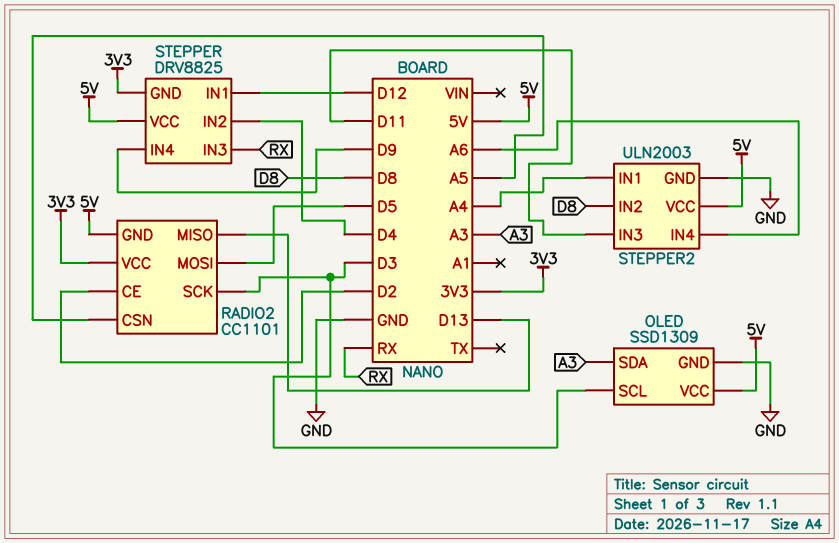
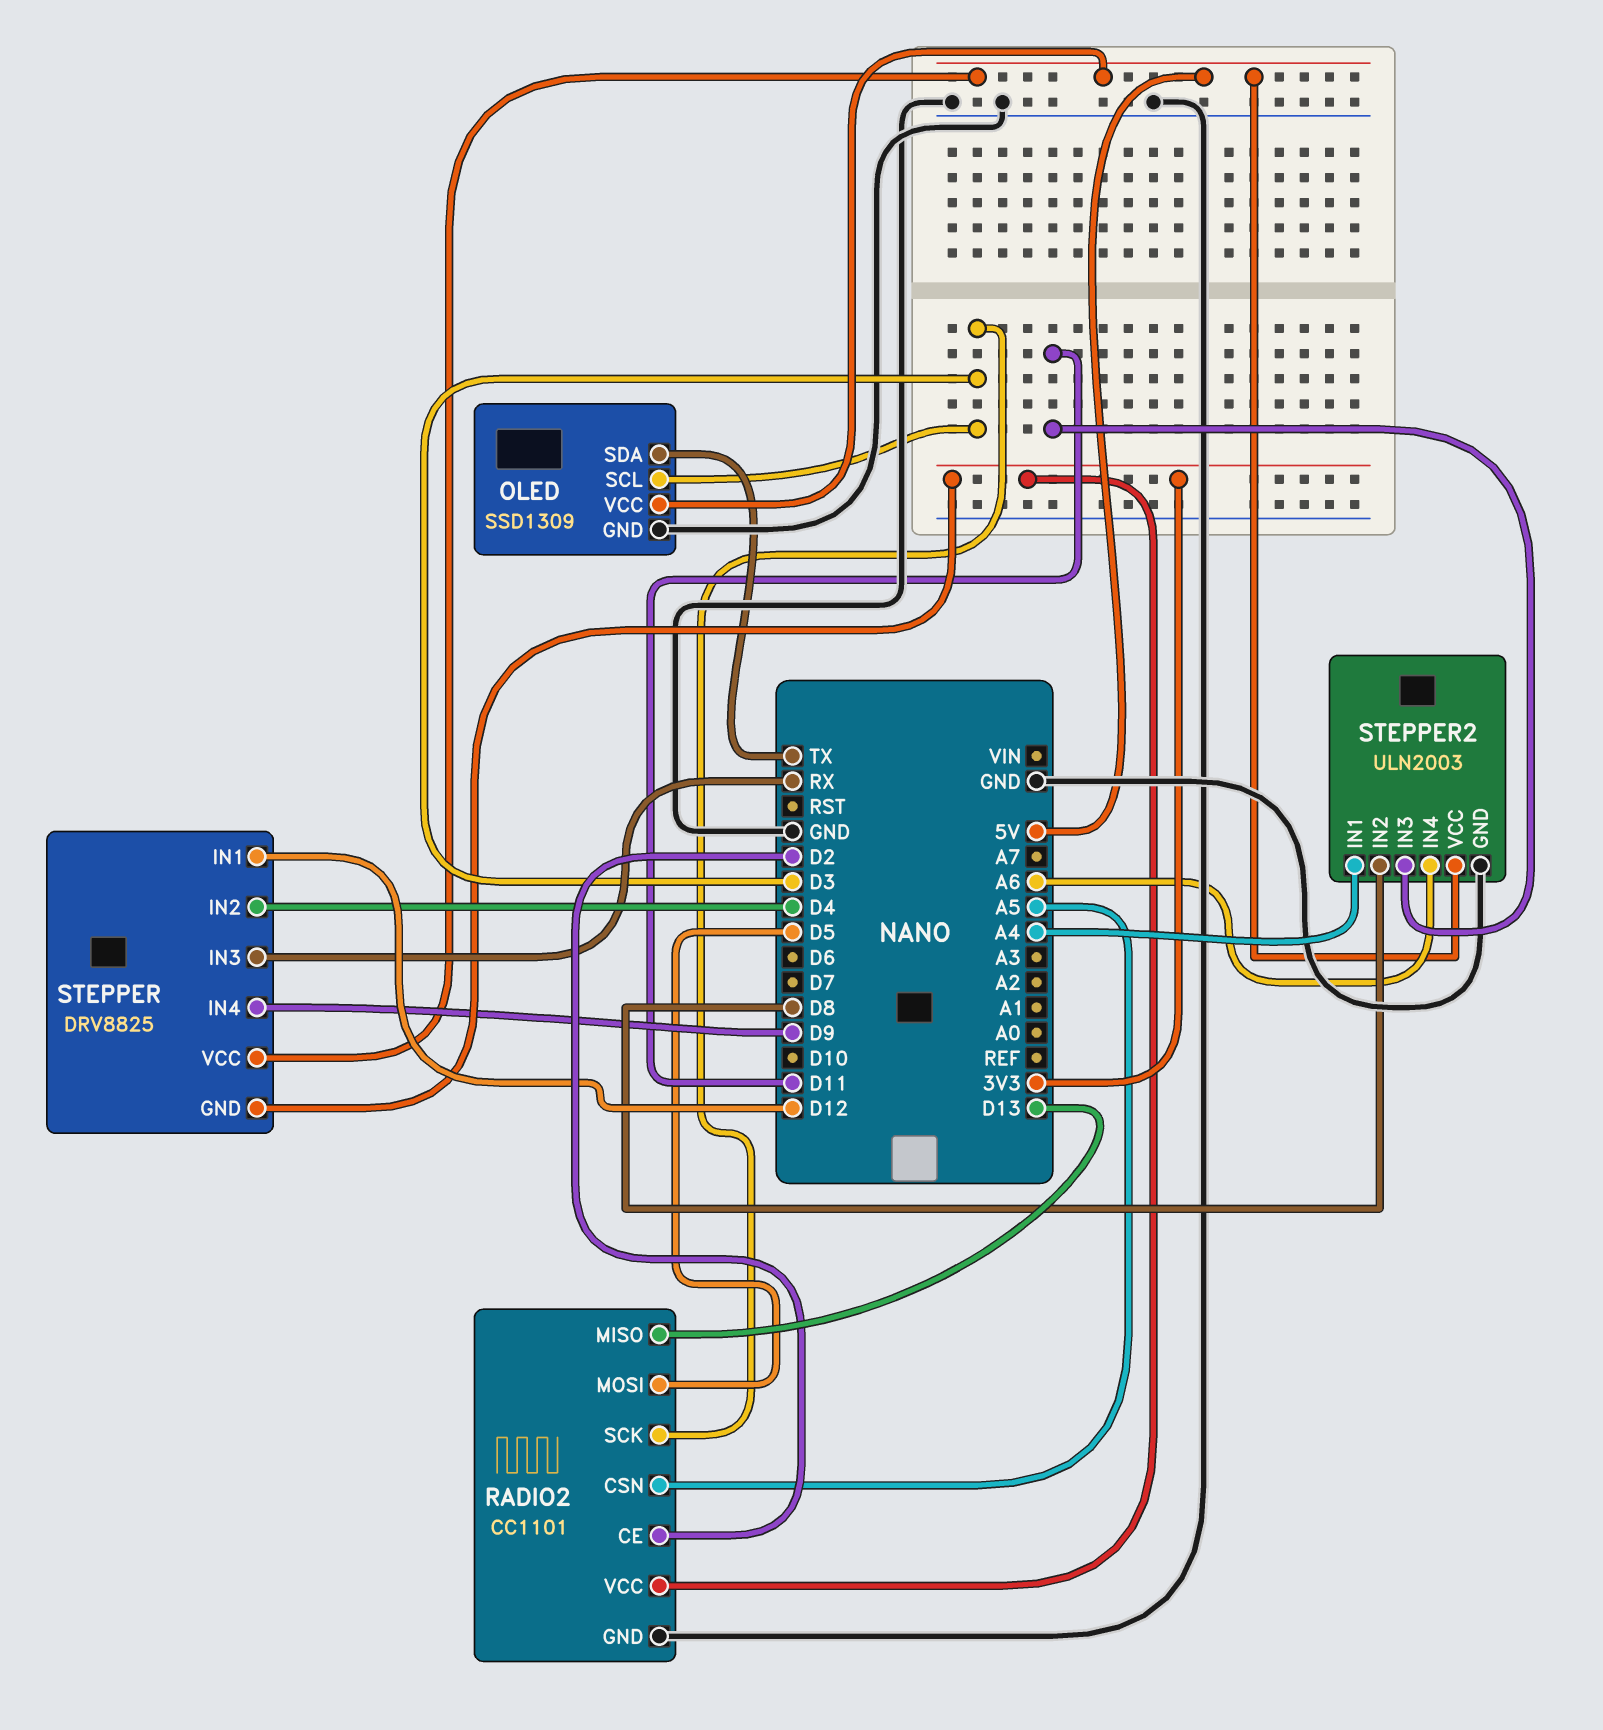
OLED pin SDA: A3 -> TX
RADIO2 pin GND: 5V -> GND

